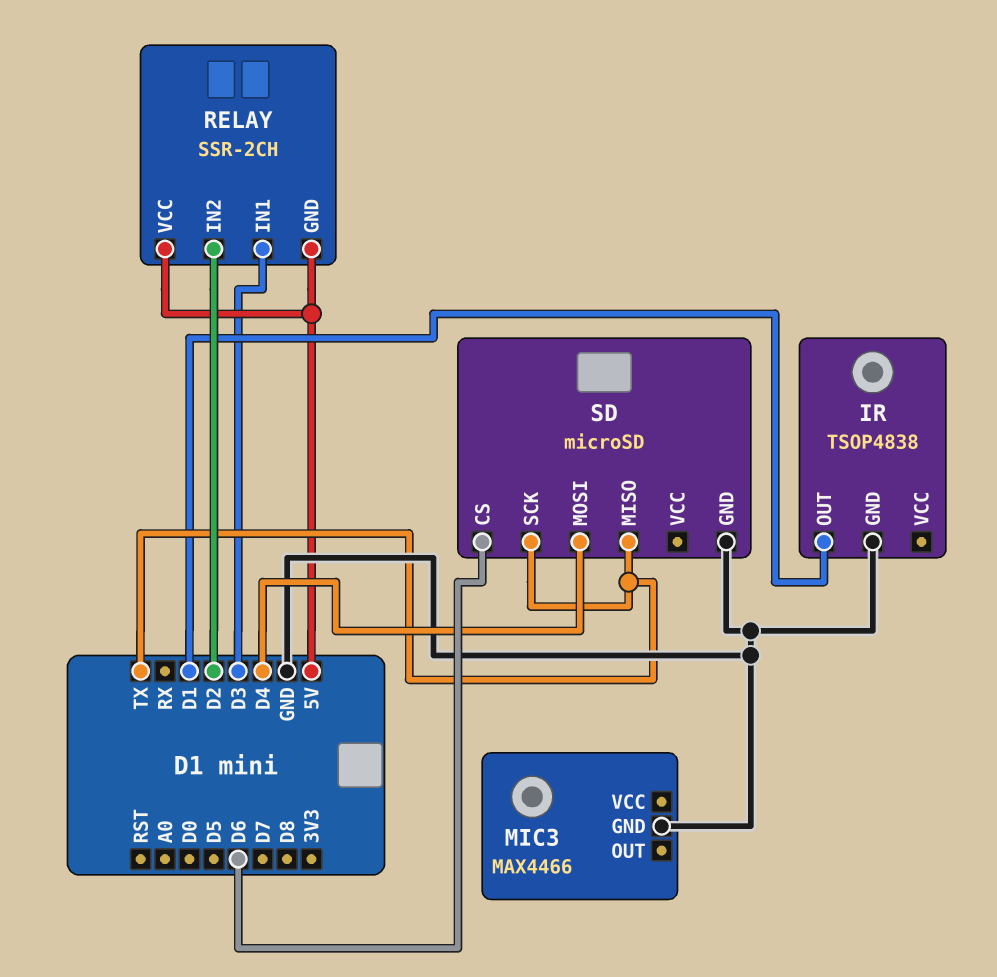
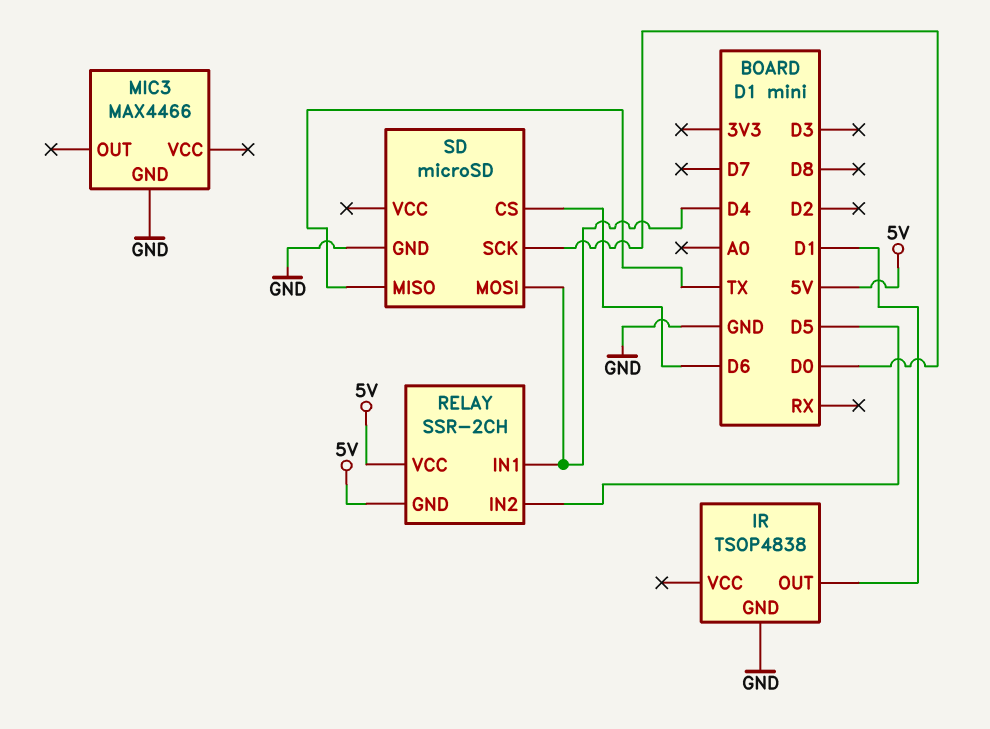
RELAY pin IN1: D3 -> D4
RELAY pin IN2: D2 -> D5
SD pin SCK: TX -> D0

